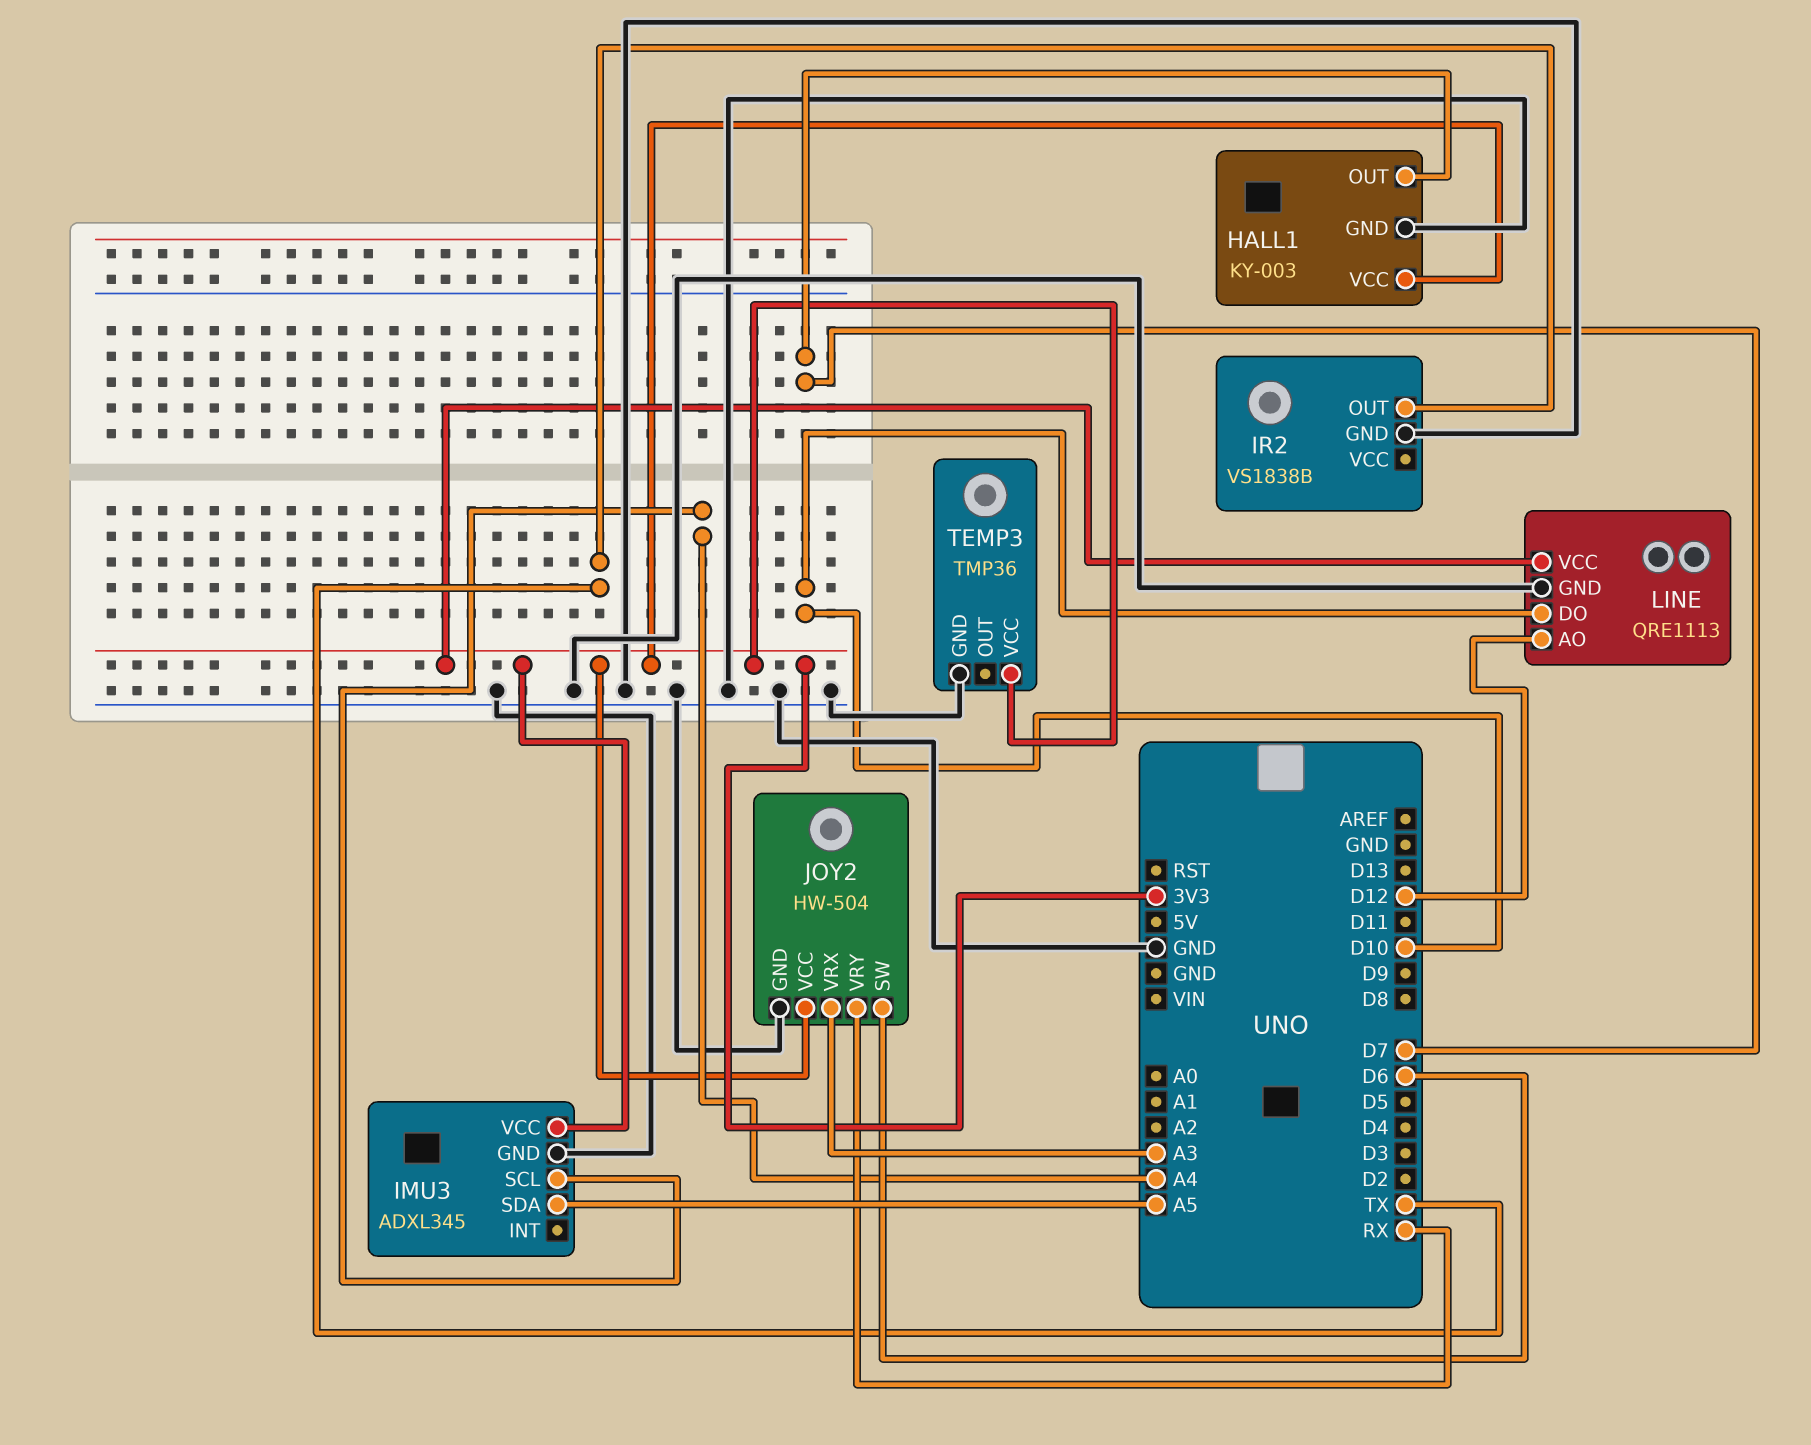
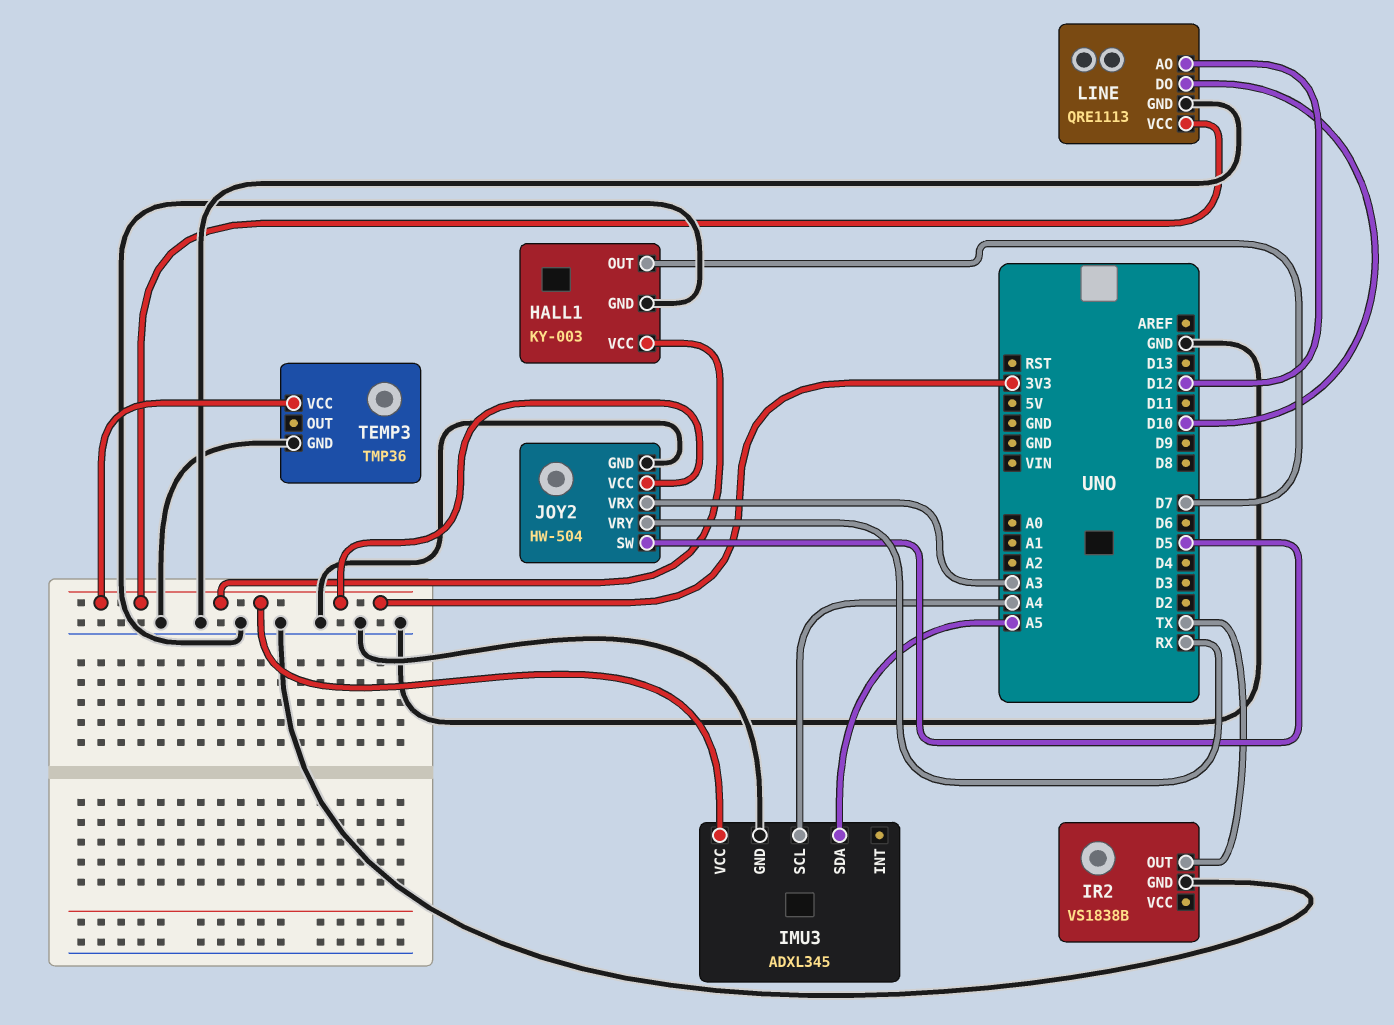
JOY2 pin SW: D6 -> D5

